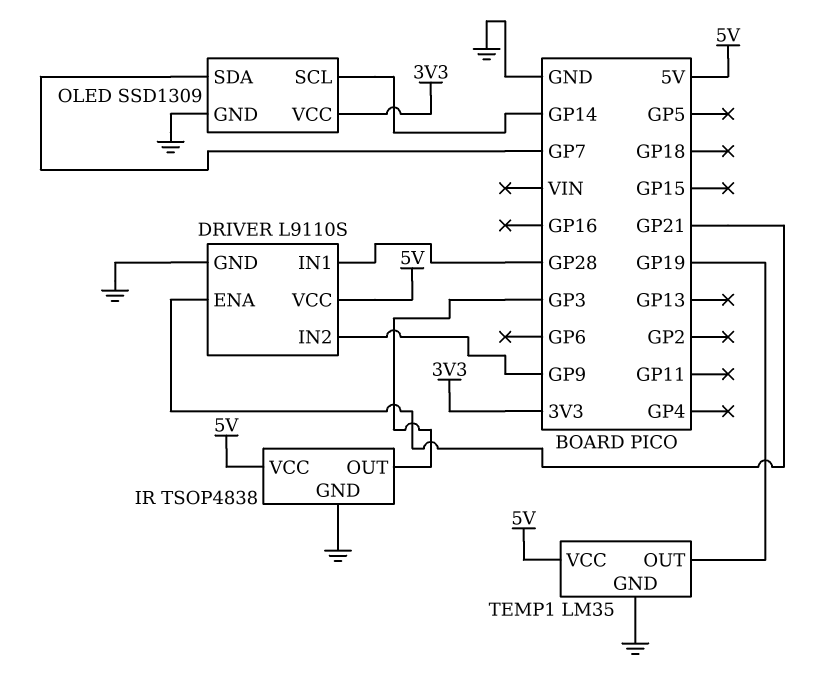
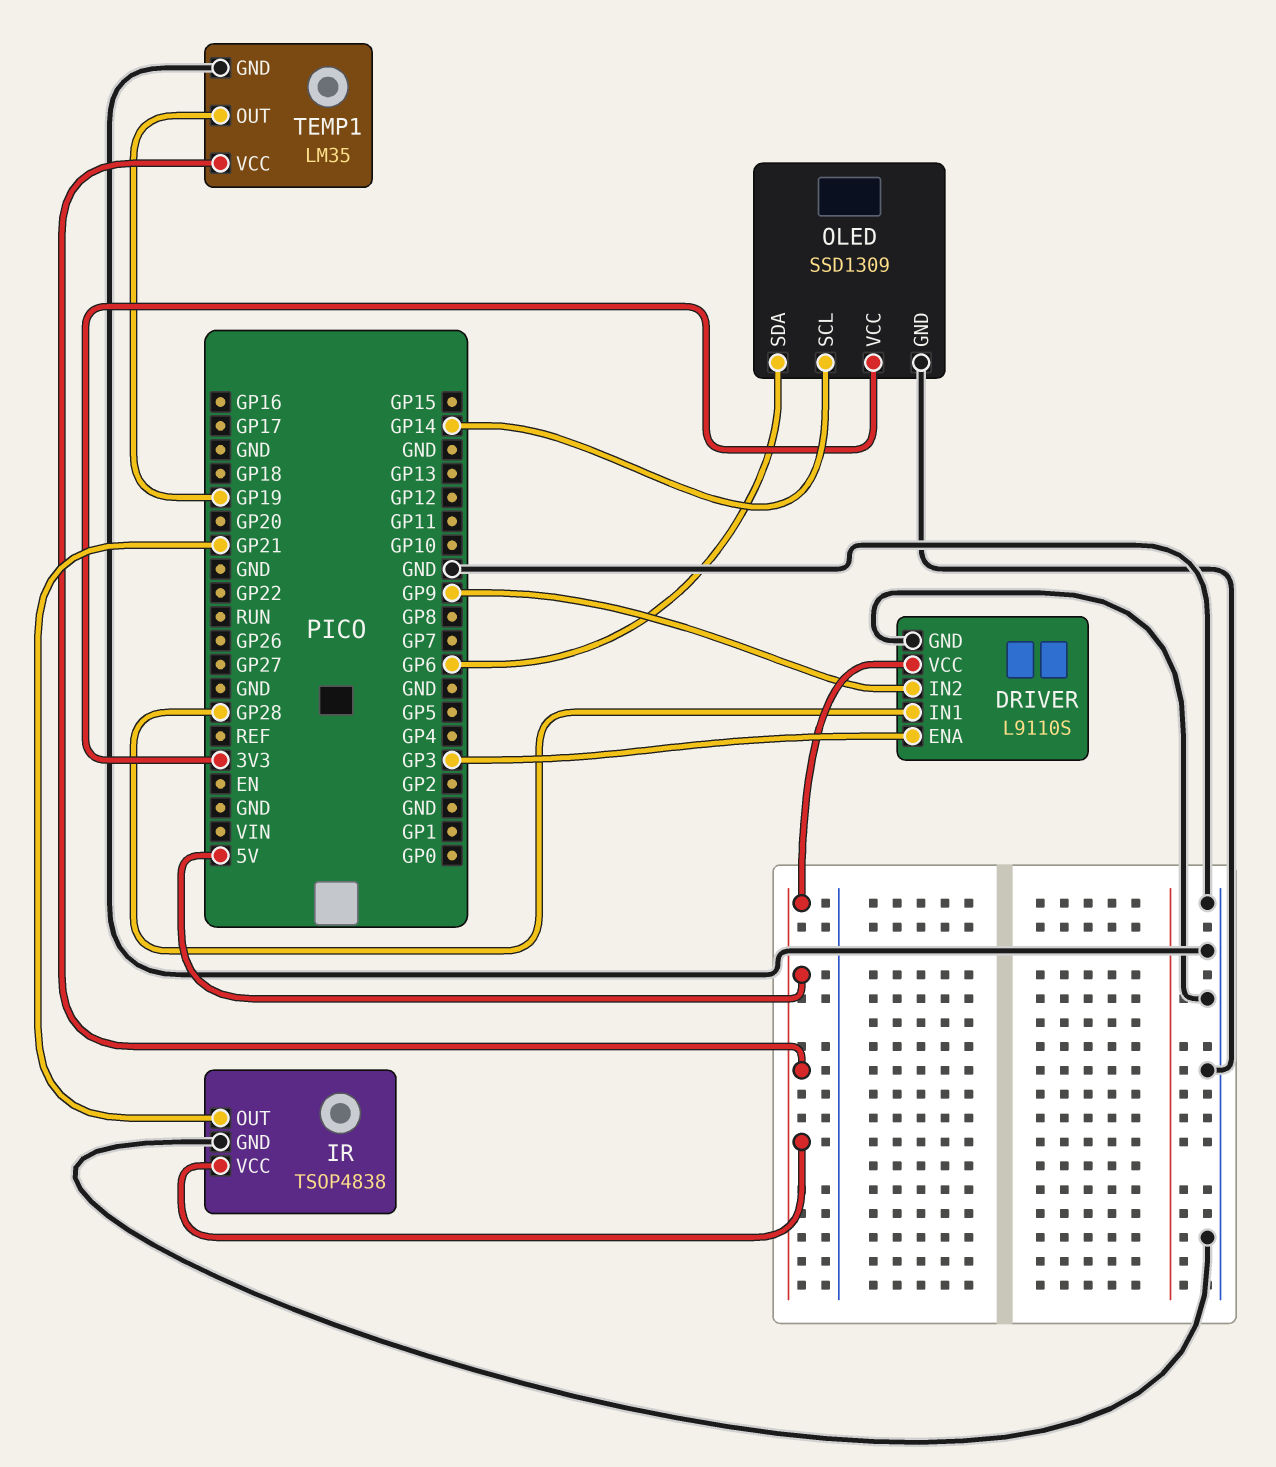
DRIVER pin ENA: GP21 -> GP3
IR pin OUT: GP3 -> GP21
OLED pin SDA: GP7 -> GP6

